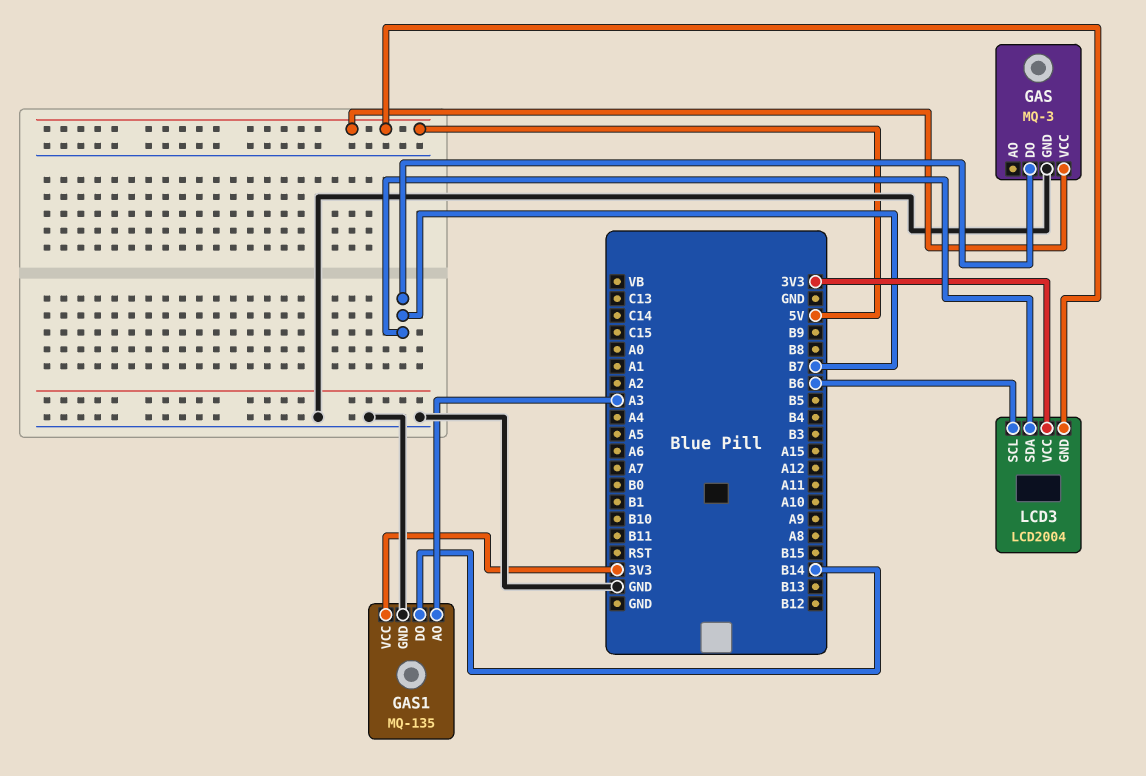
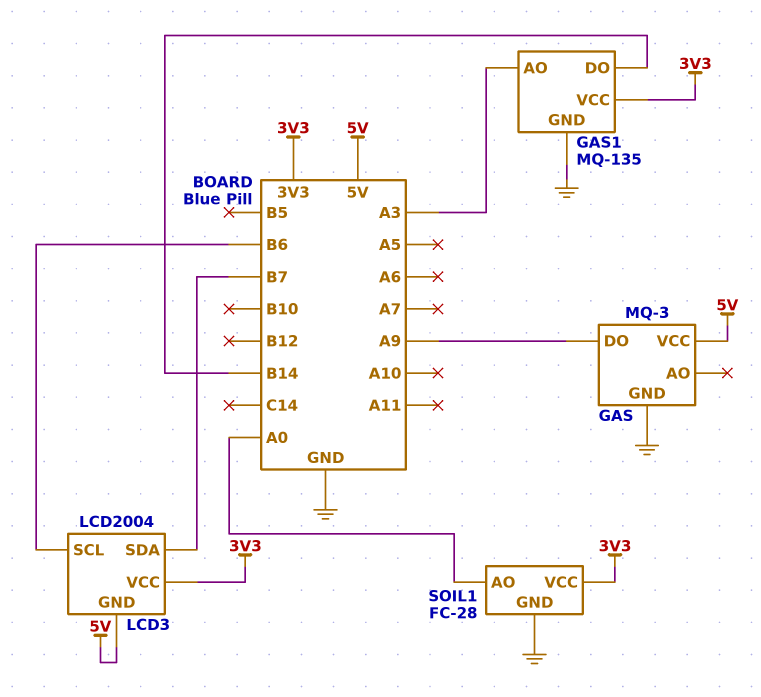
GAS pin DO: B7 -> A9
SOIL1: none -> FC-28
SOIL1 pin AO: none -> A0
SOIL1 pin GND: none -> GND
SOIL1 pin VCC: none -> 3V3

